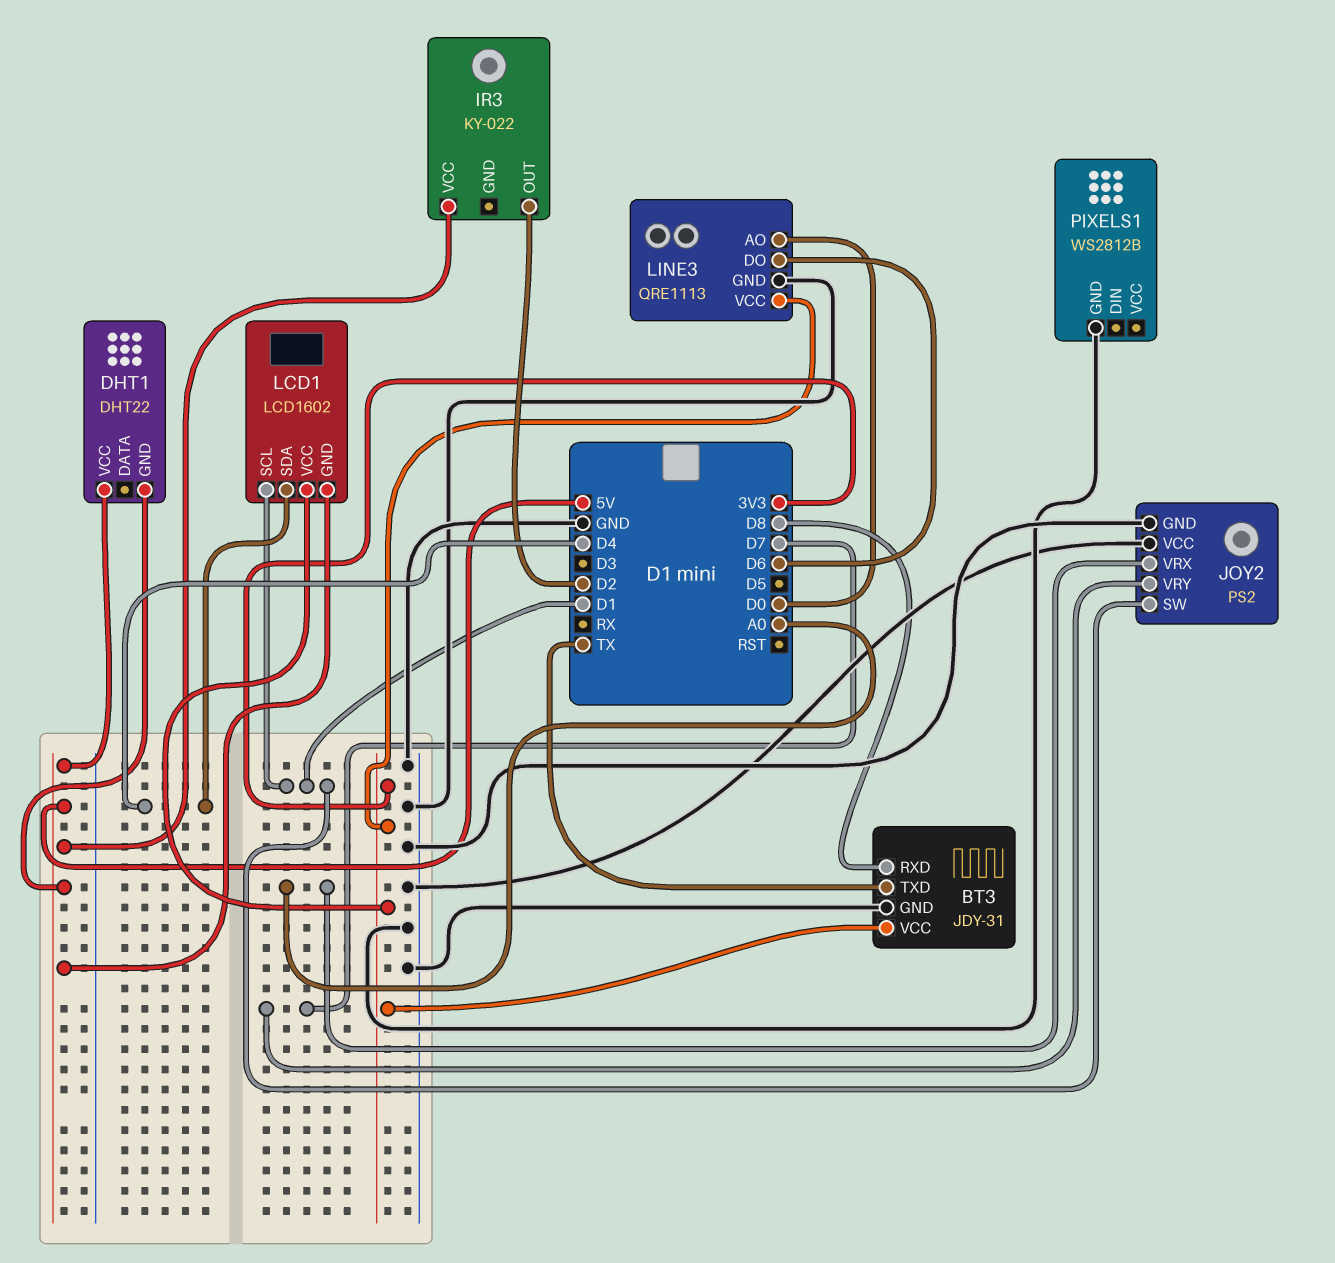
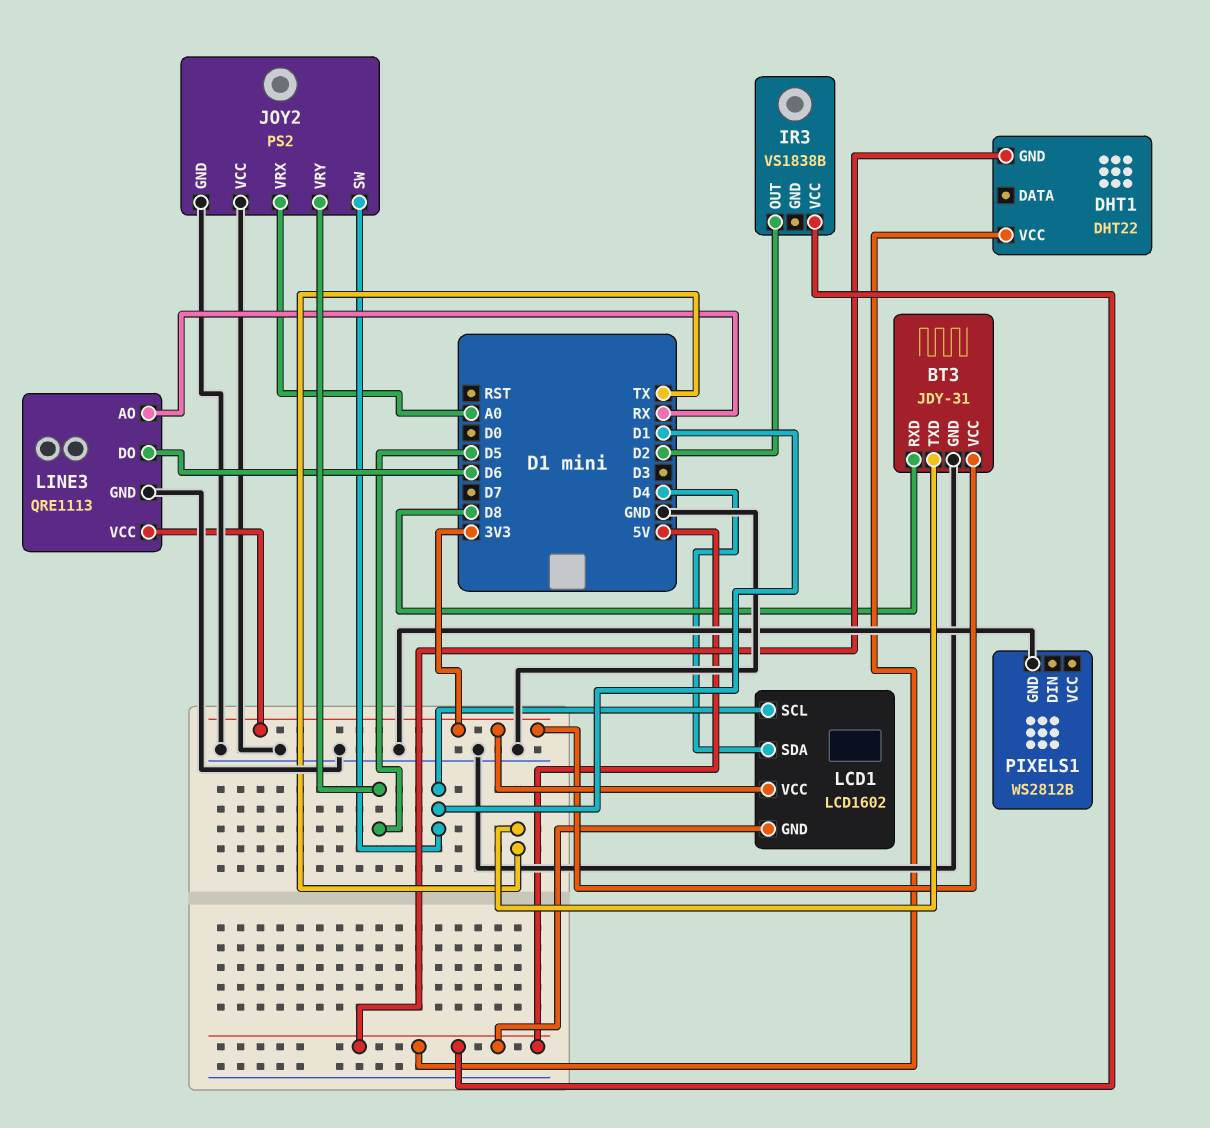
IR3: KY-022 -> VS1838B
JOY2 pin VRY: D7 -> D5
LINE3 pin AO: D0 -> RX

